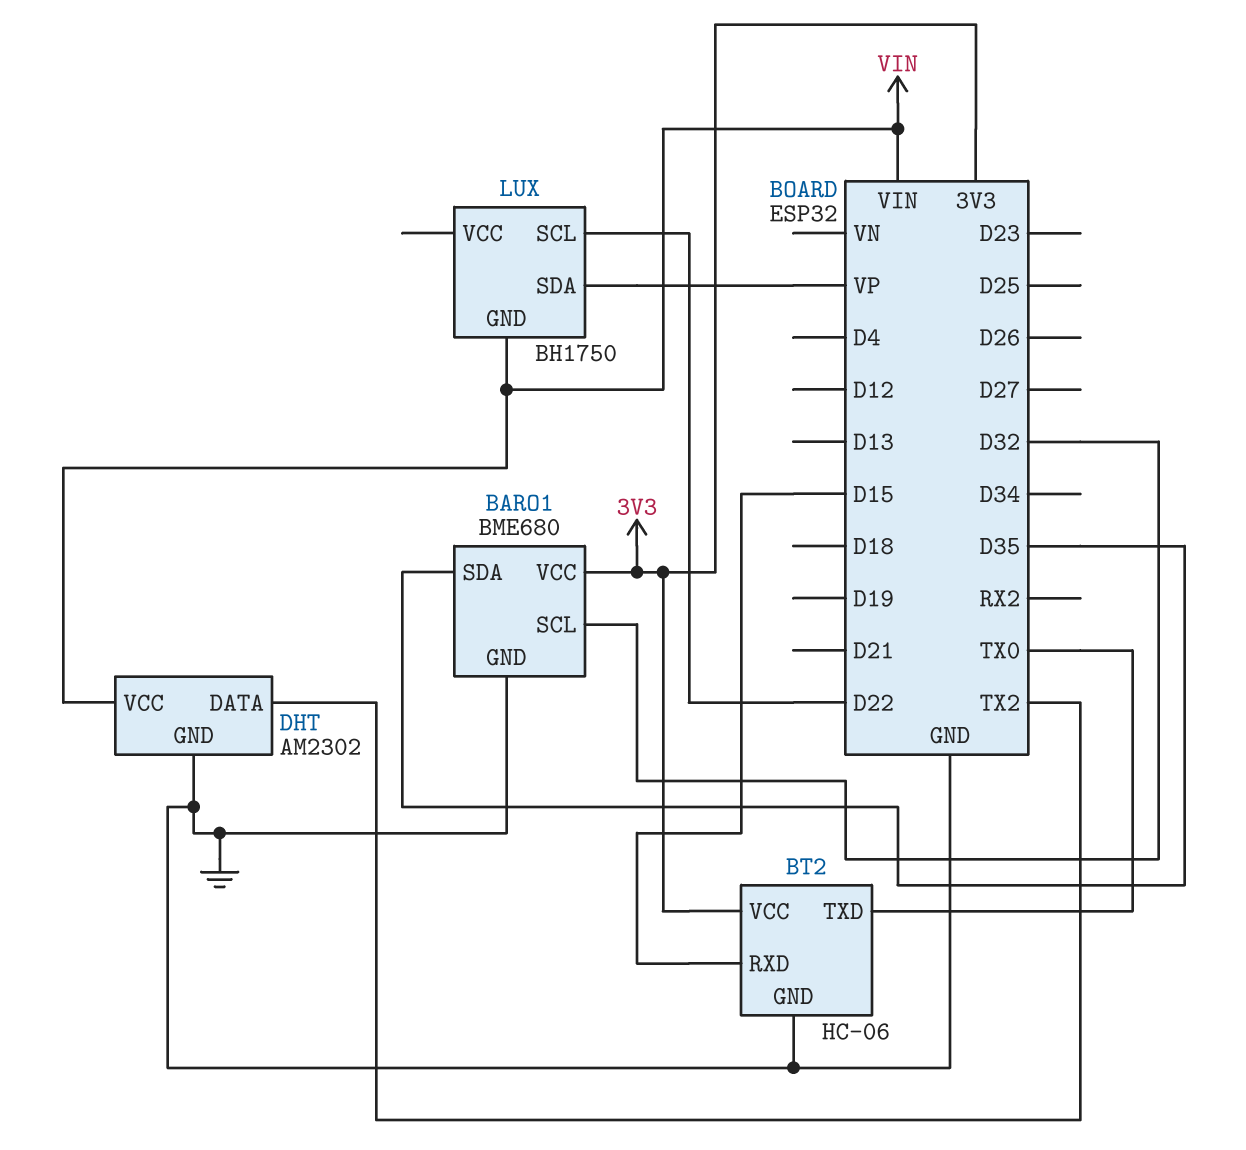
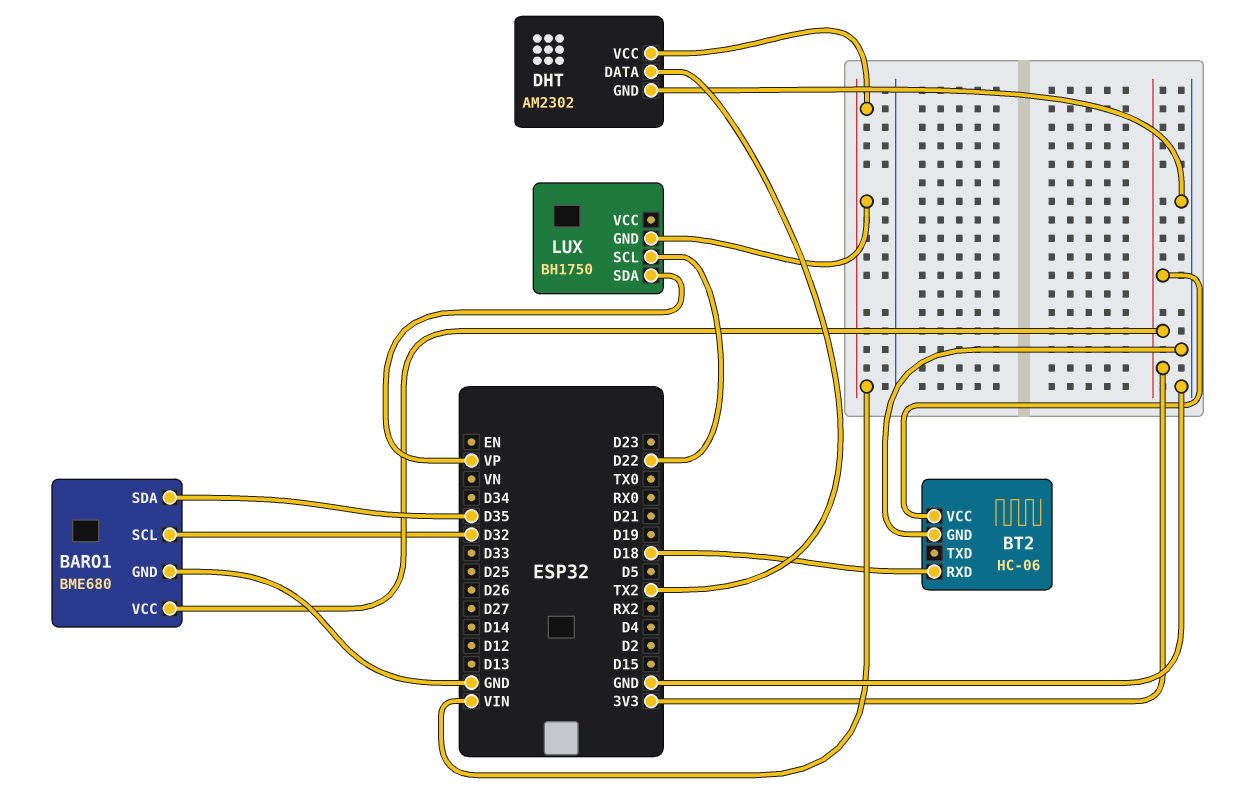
BT2 pin RXD: D15 -> D18
BT2 pin TXD: TX0 -> none

